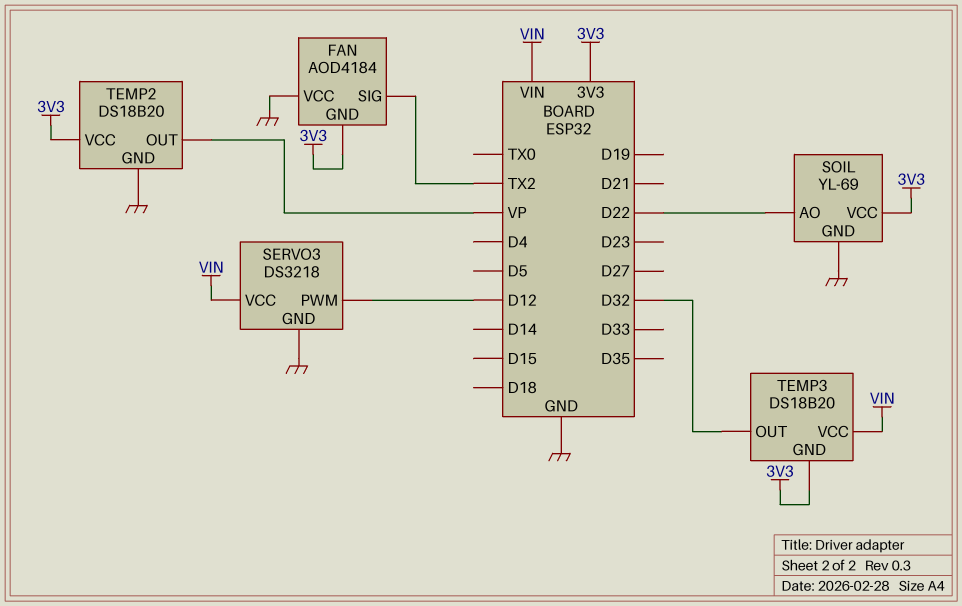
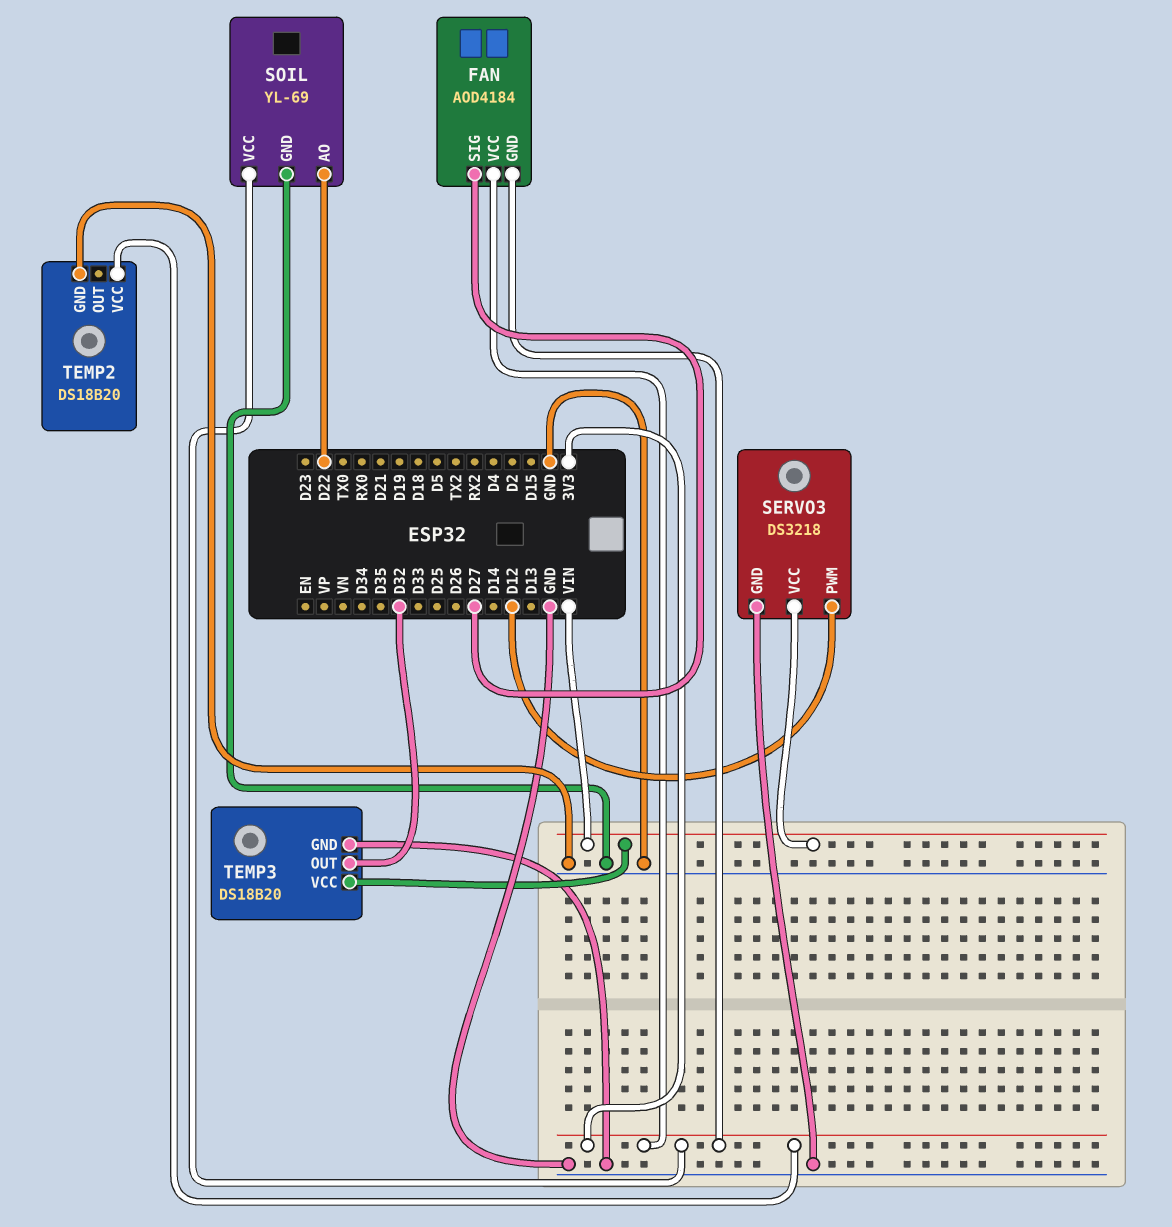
FAN pin SIG: TX2 -> D27
FAN pin VCC: GND -> 3V3
TEMP2 pin OUT: VP -> none
TEMP3 pin GND: 3V3 -> GND

